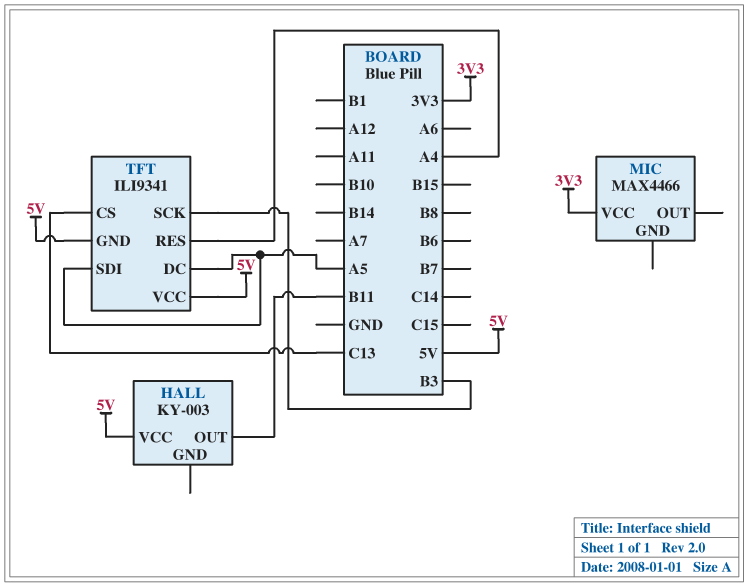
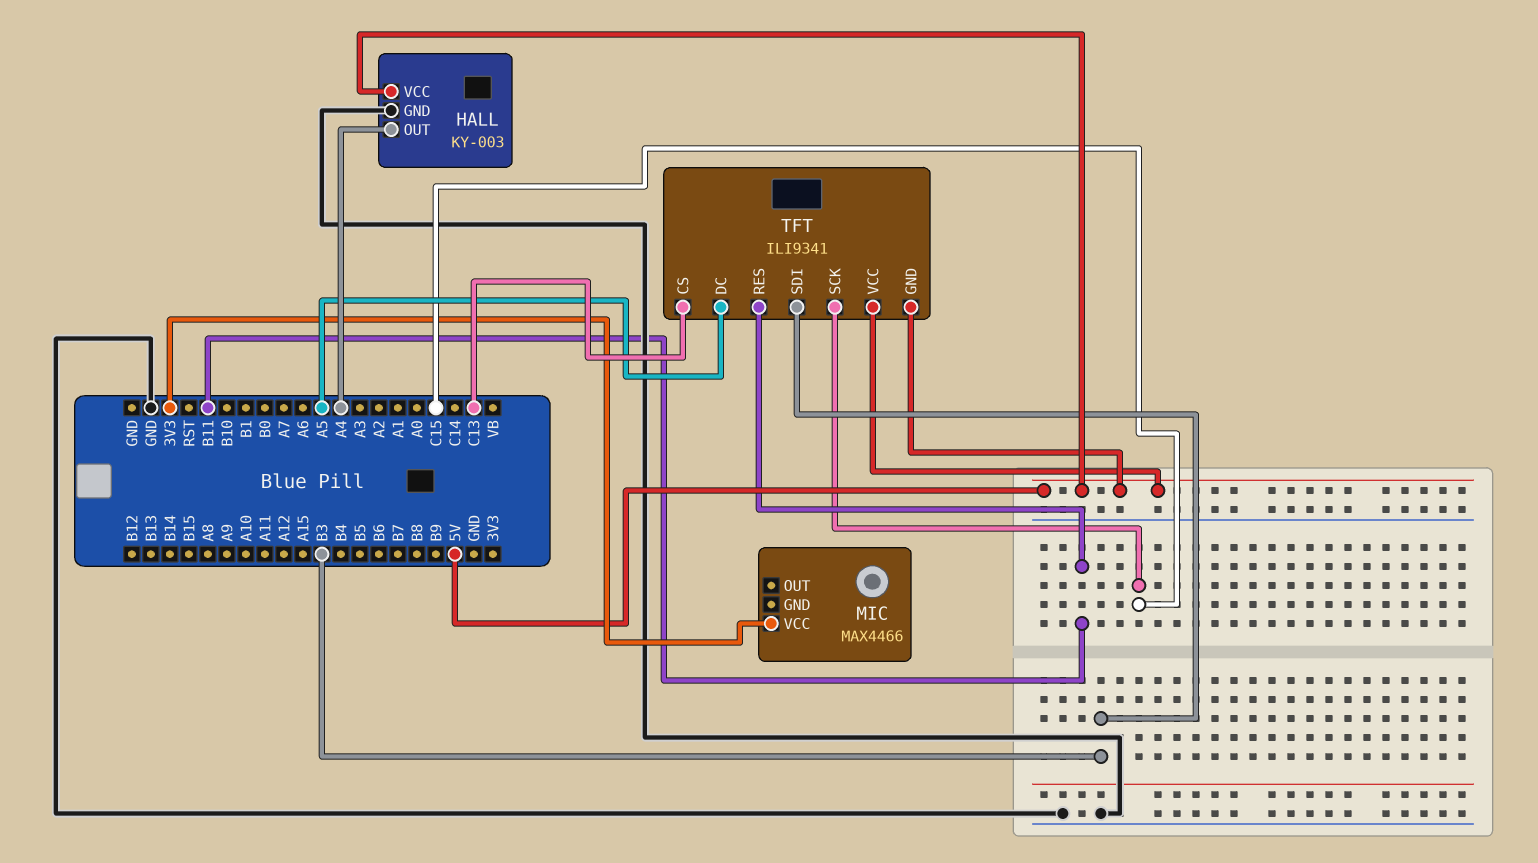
HALL pin GND: none -> GND
HALL pin OUT: B11 -> A4
TFT pin RES: A4 -> B11
TFT pin SCK: B3 -> C15
TFT pin SDI: A5 -> B3

